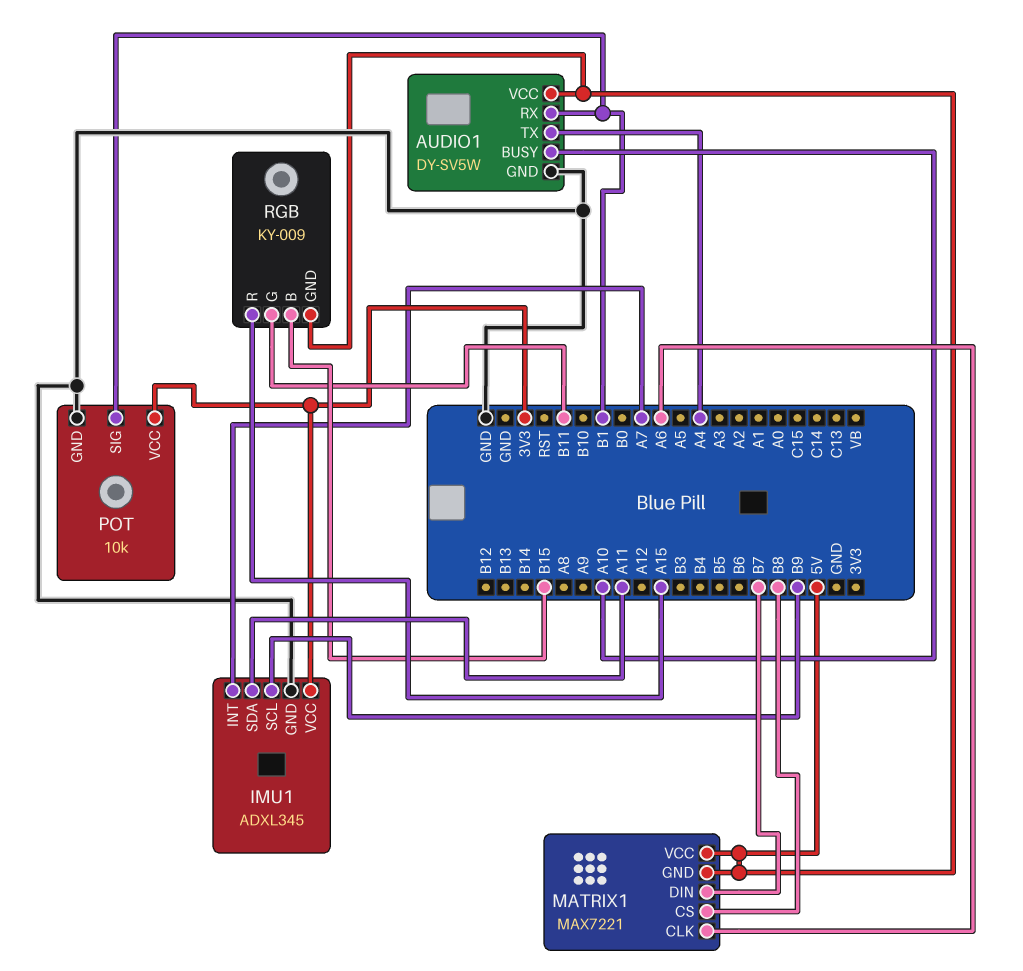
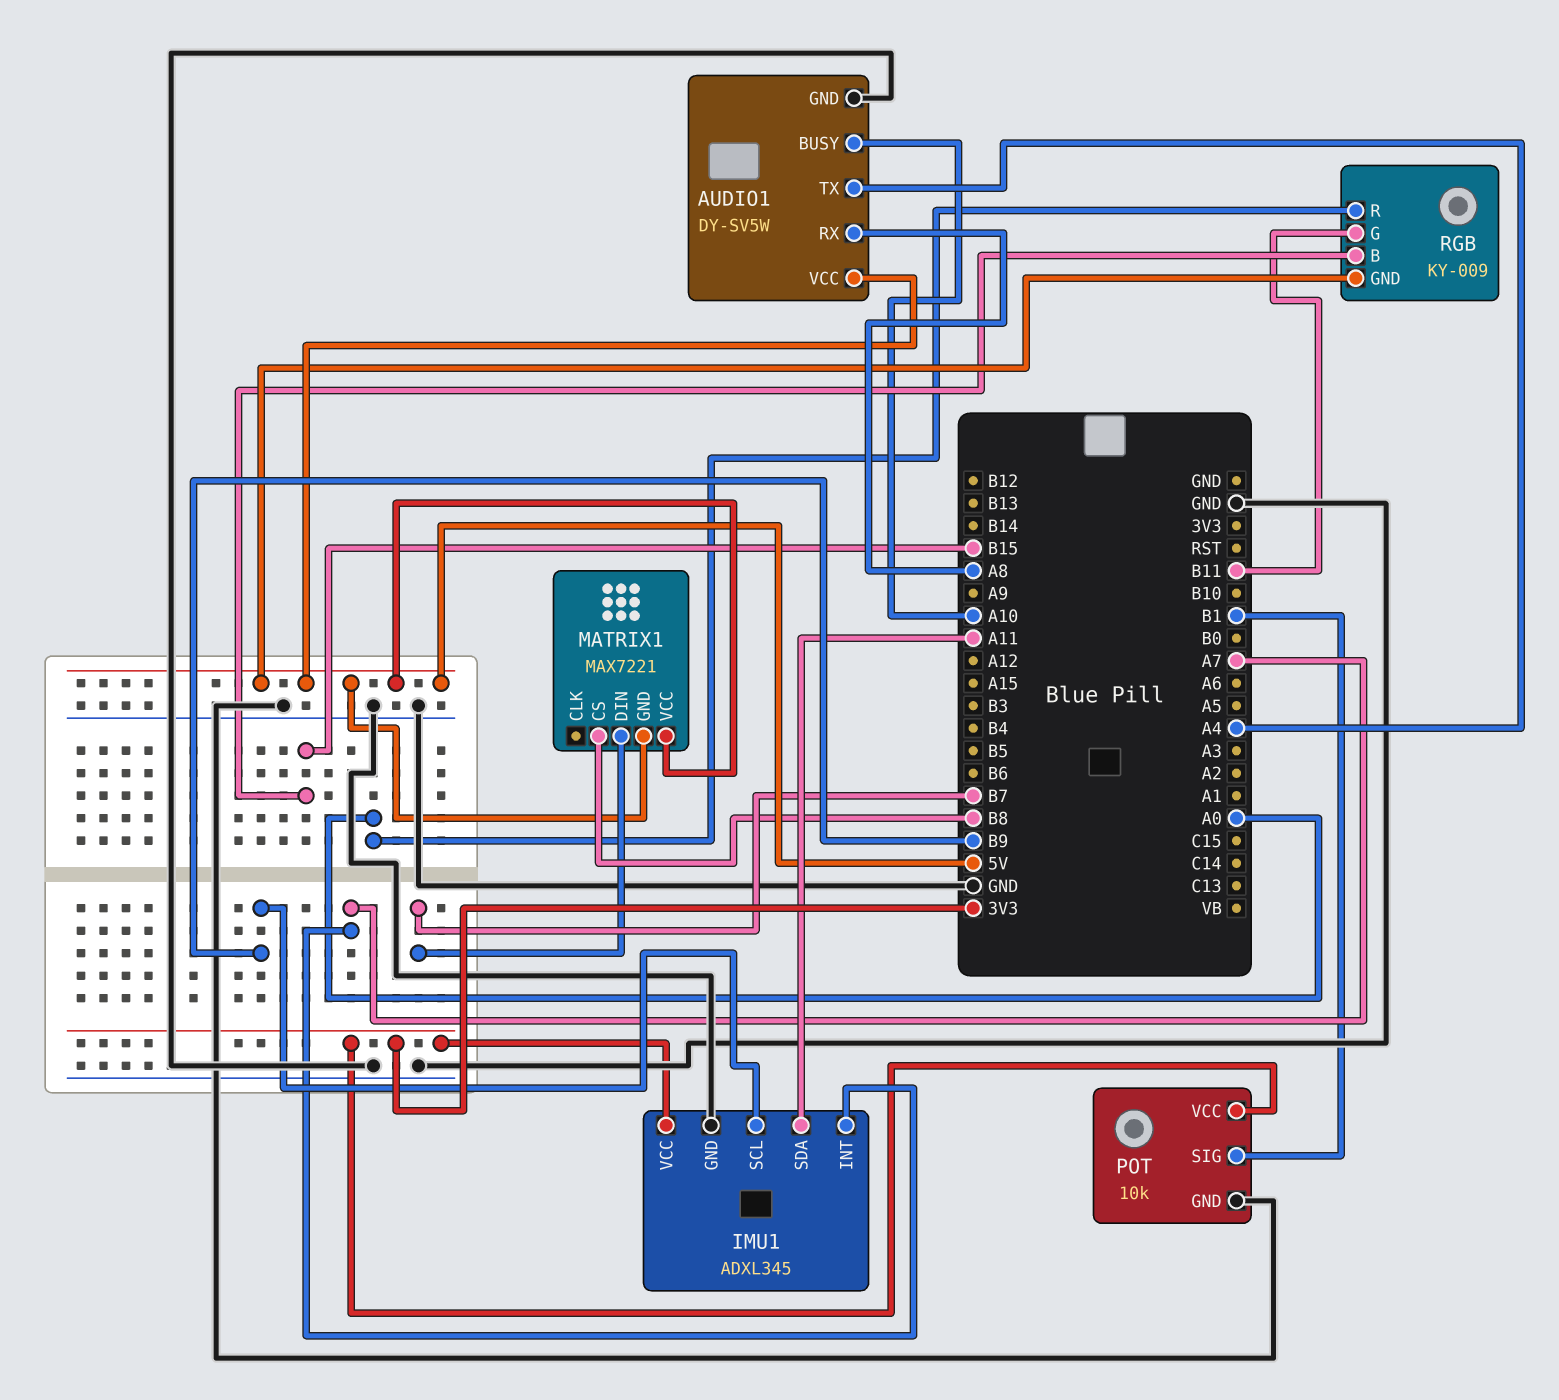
AUDIO1 pin RX: B1 -> A8
MATRIX1 pin CLK: A6 -> none
RGB pin R: A15 -> A0

